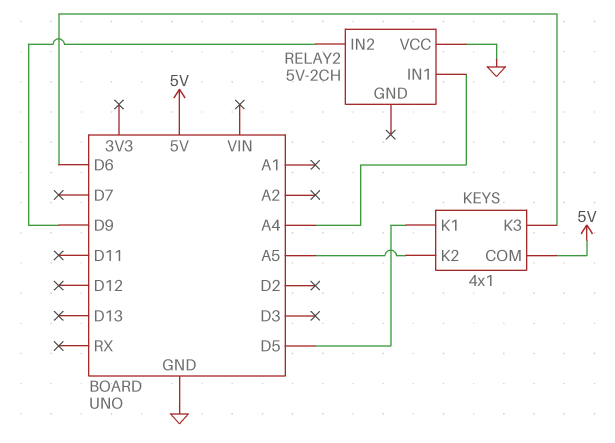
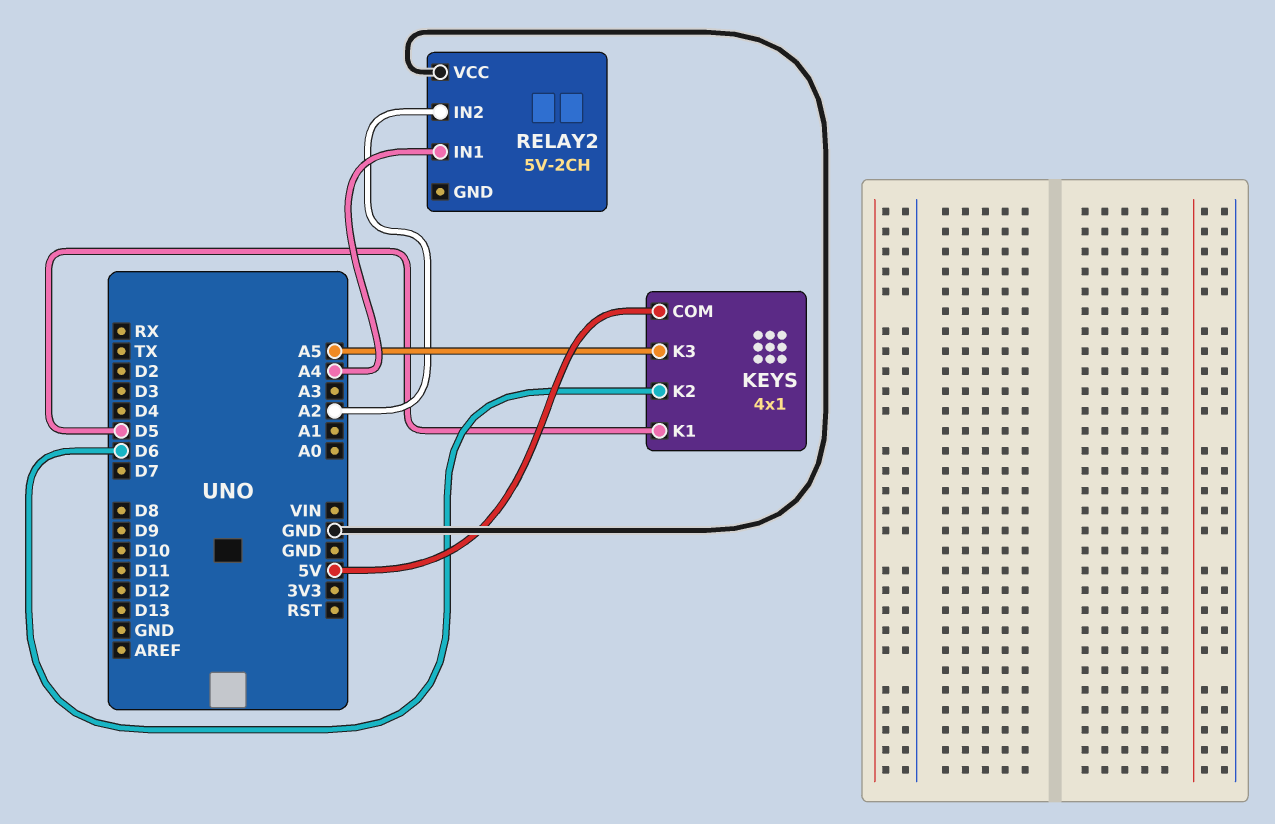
KEYS pin K2: A5 -> D6
KEYS pin K3: D6 -> A5
RELAY2 pin IN2: D9 -> A2

